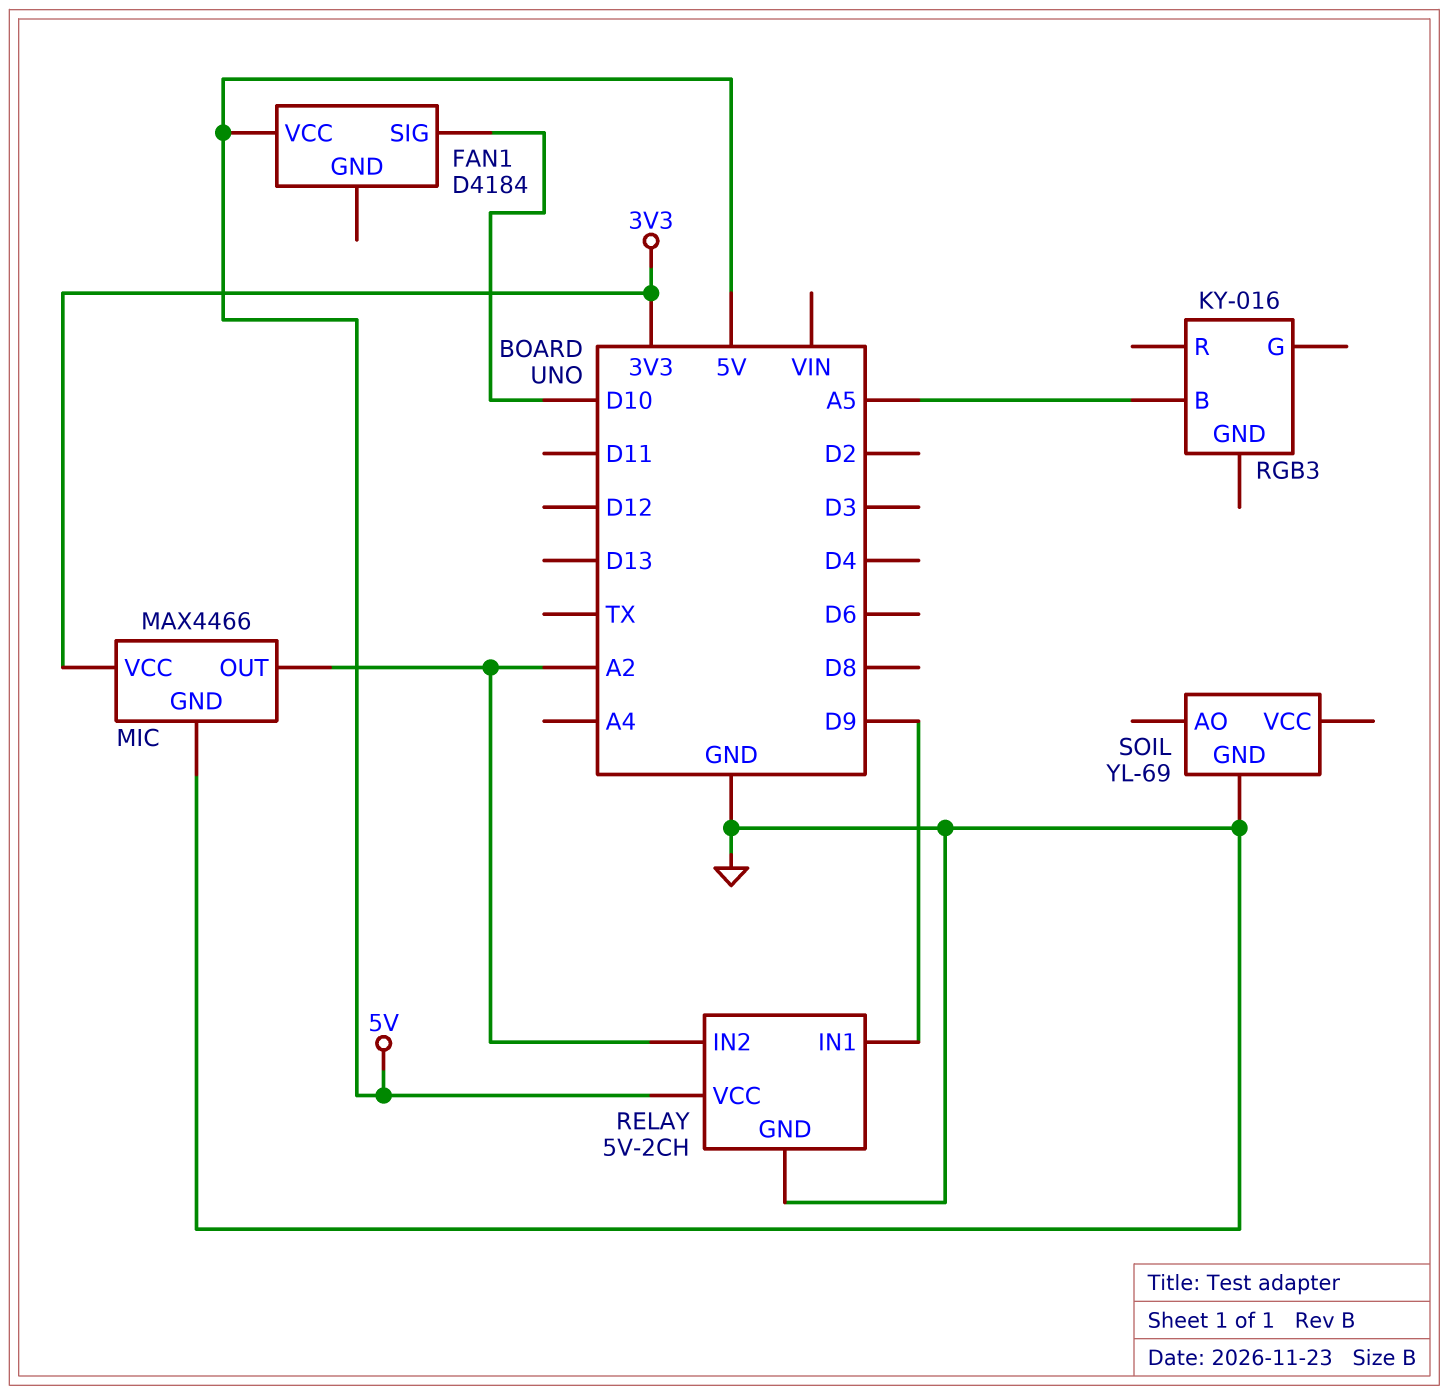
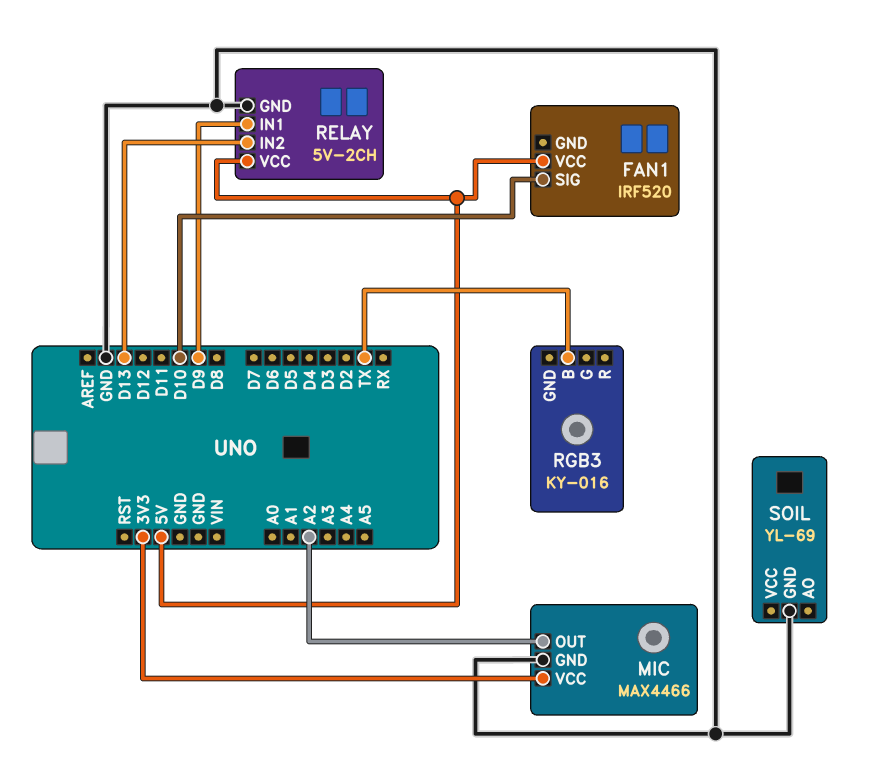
FAN1: D4184 -> IRF520
RELAY pin IN2: A2 -> D13
RGB3 pin B: A5 -> TX

